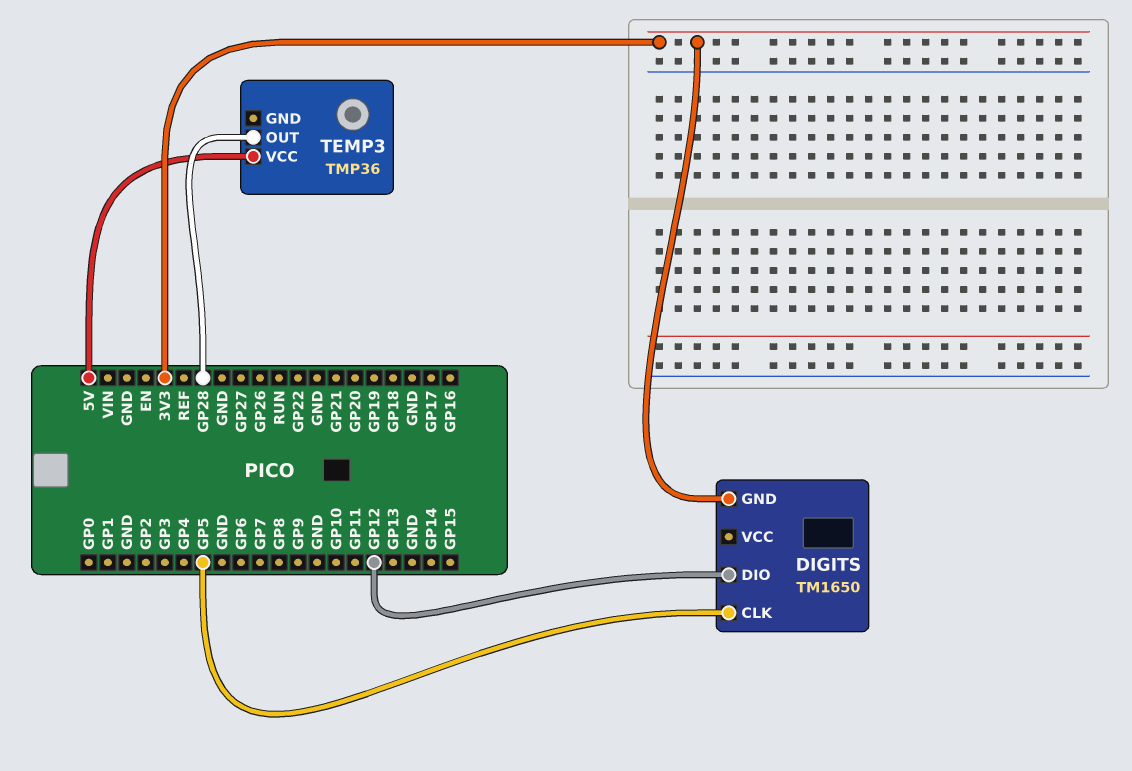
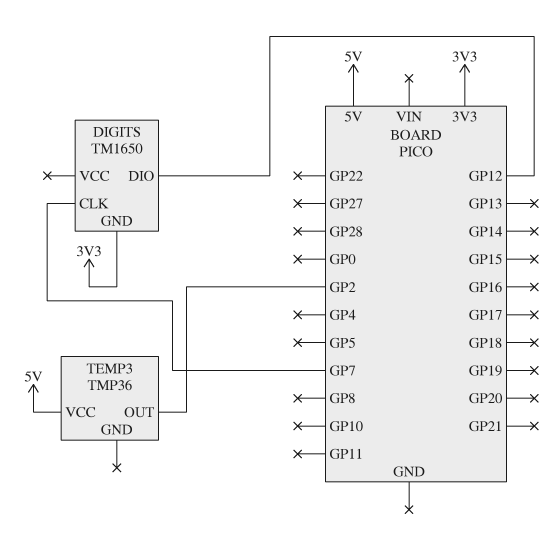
DIGITS pin CLK: GP5 -> GP7
TEMP3 pin OUT: GP28 -> GP2

